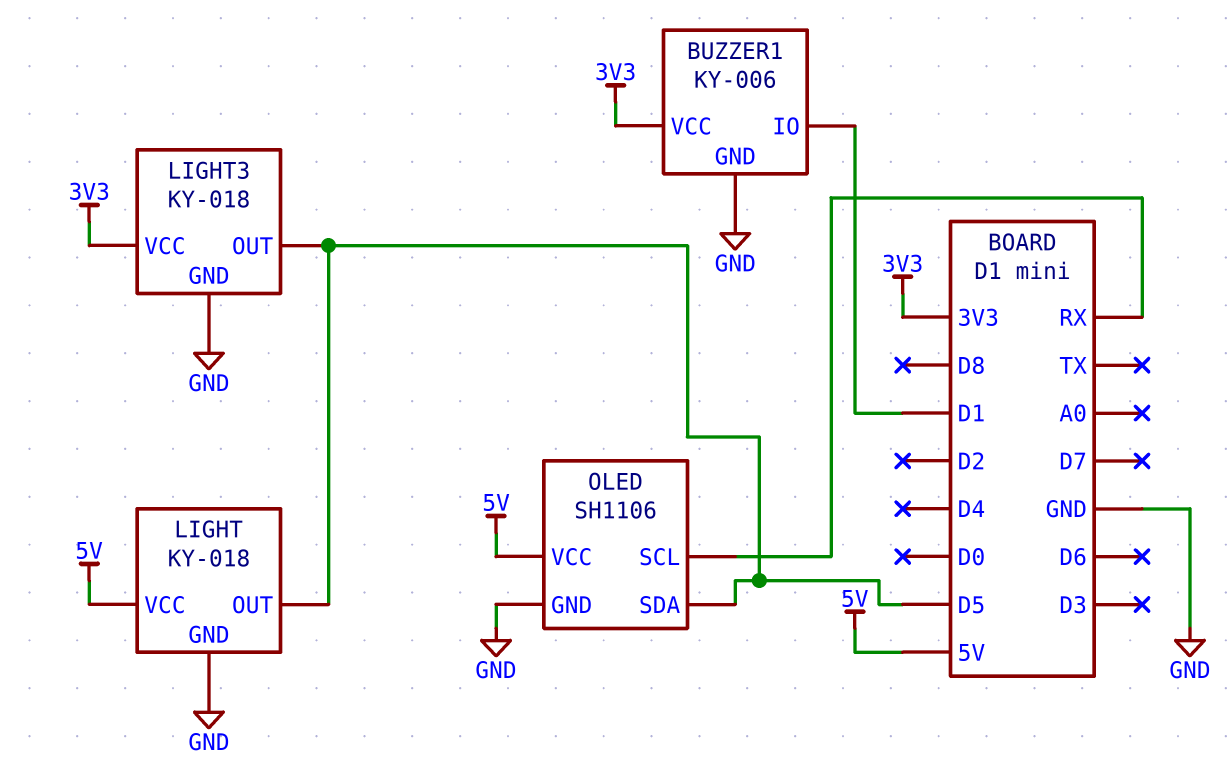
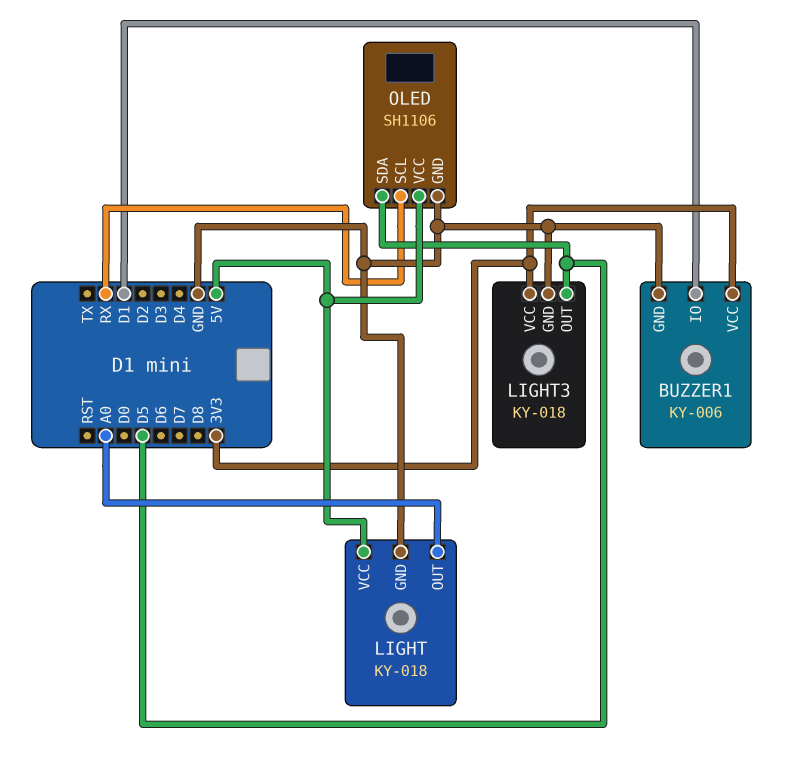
LIGHT pin OUT: D5 -> A0

